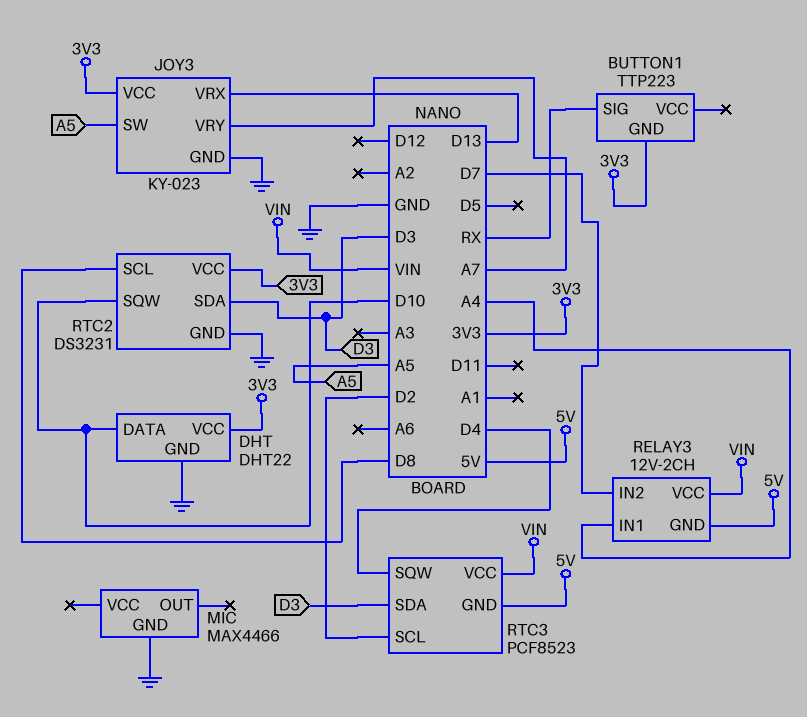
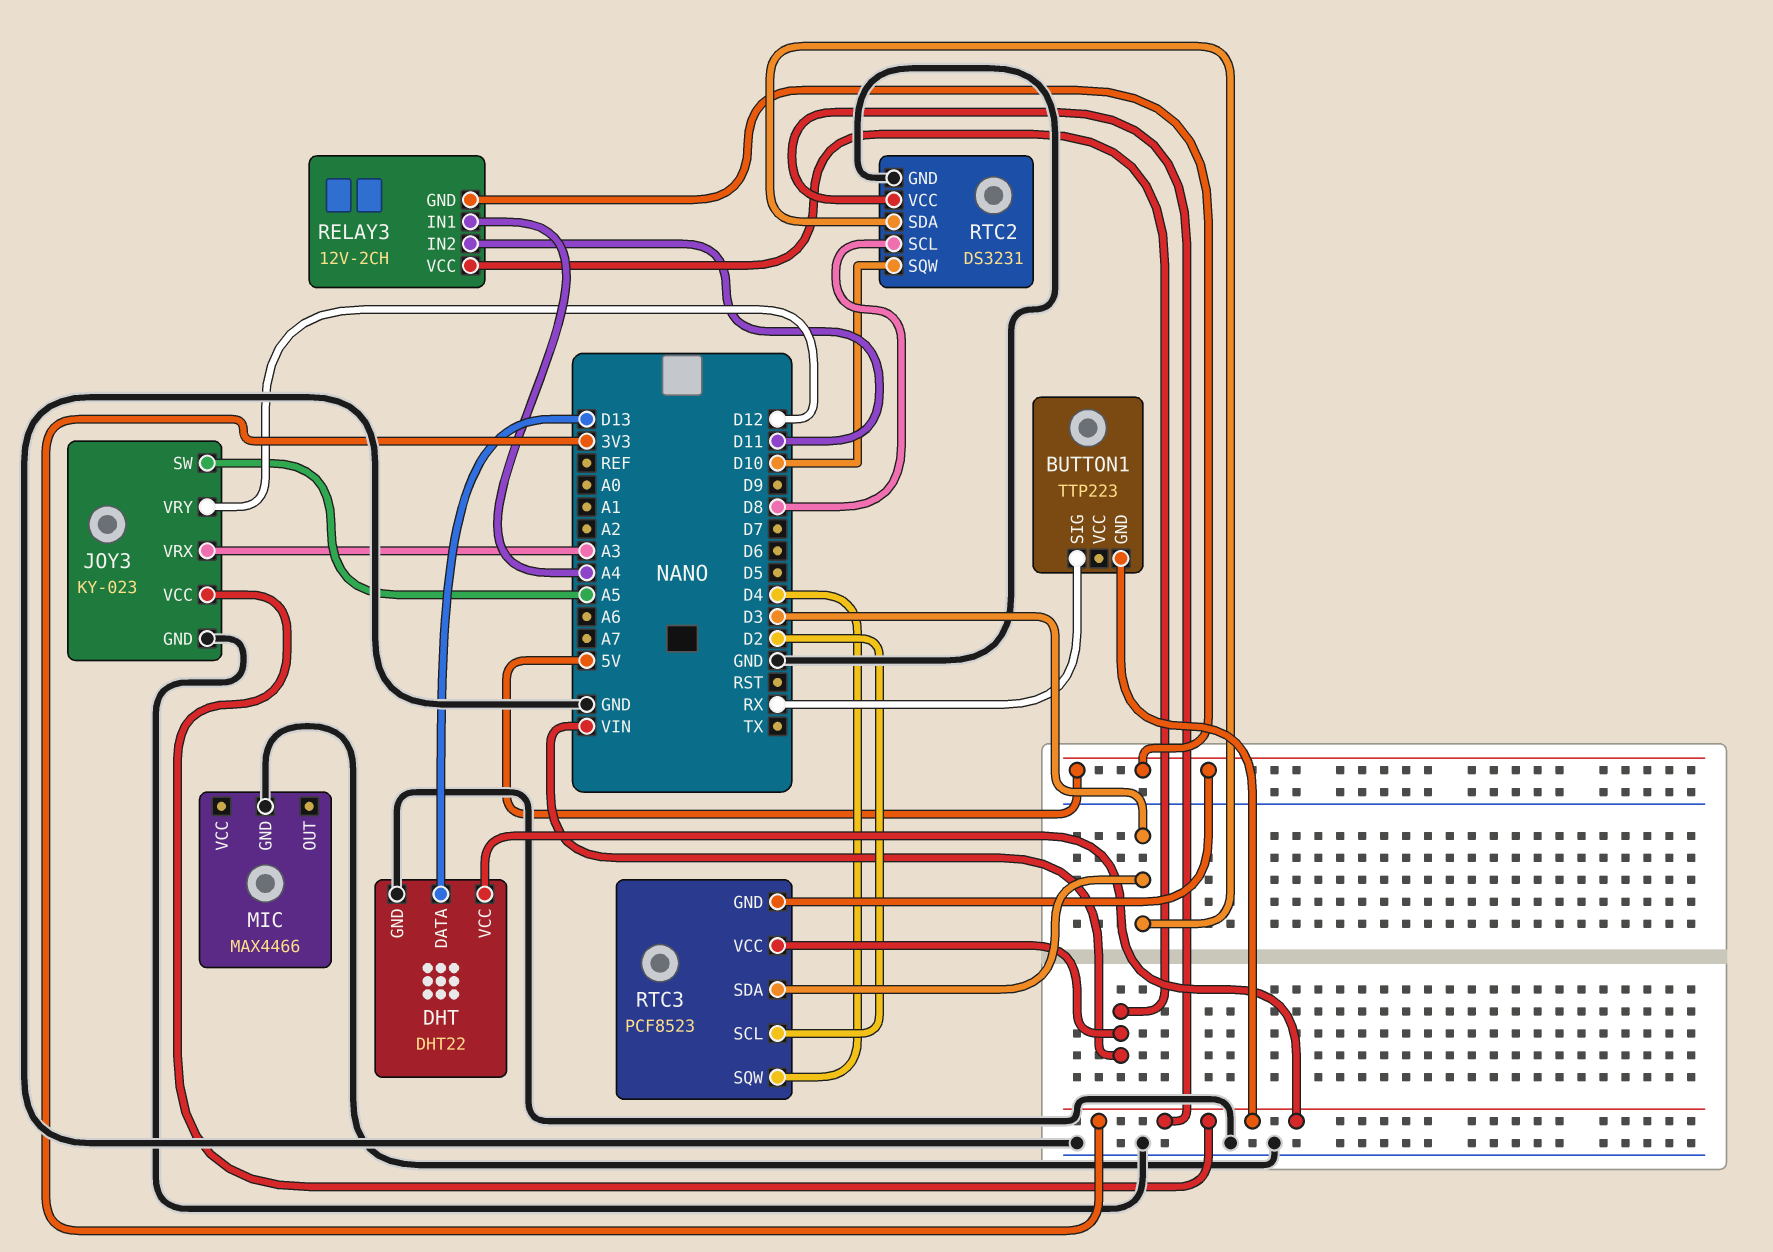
DHT pin DATA: D10 -> D13
JOY3 pin VRX: D13 -> A3
JOY3 pin VRY: A7 -> D12
RELAY3 pin IN2: D7 -> D11

